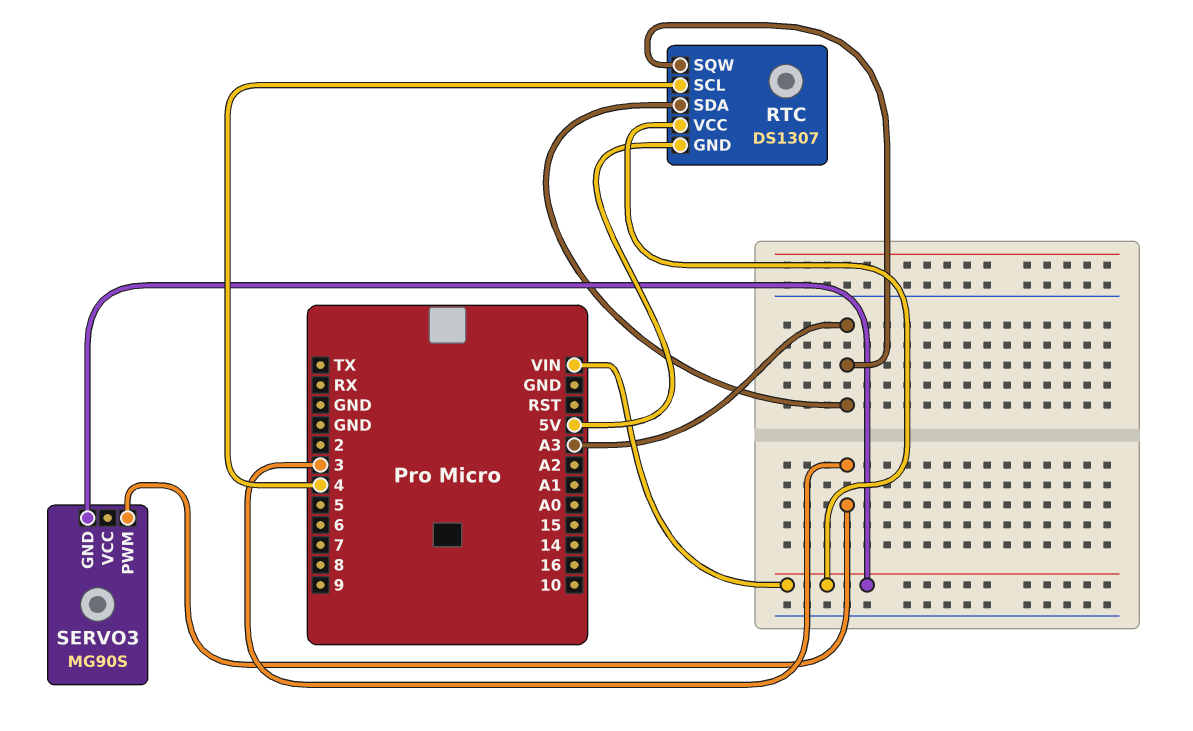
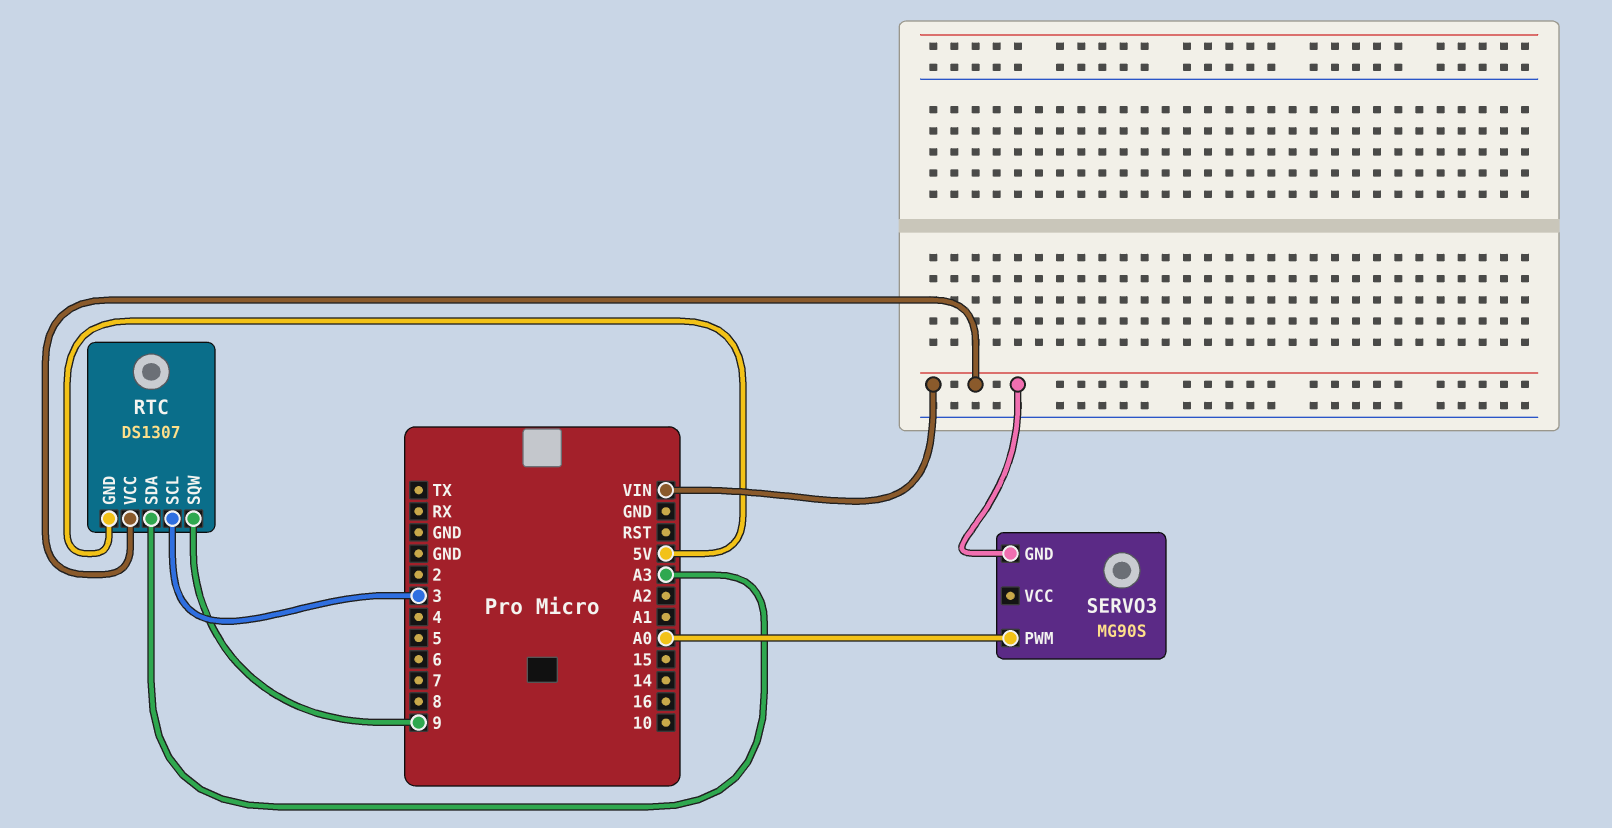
RTC pin SCL: 4 -> 3
RTC pin SQW: A3 -> 9
SERVO3 pin PWM: 3 -> A0

